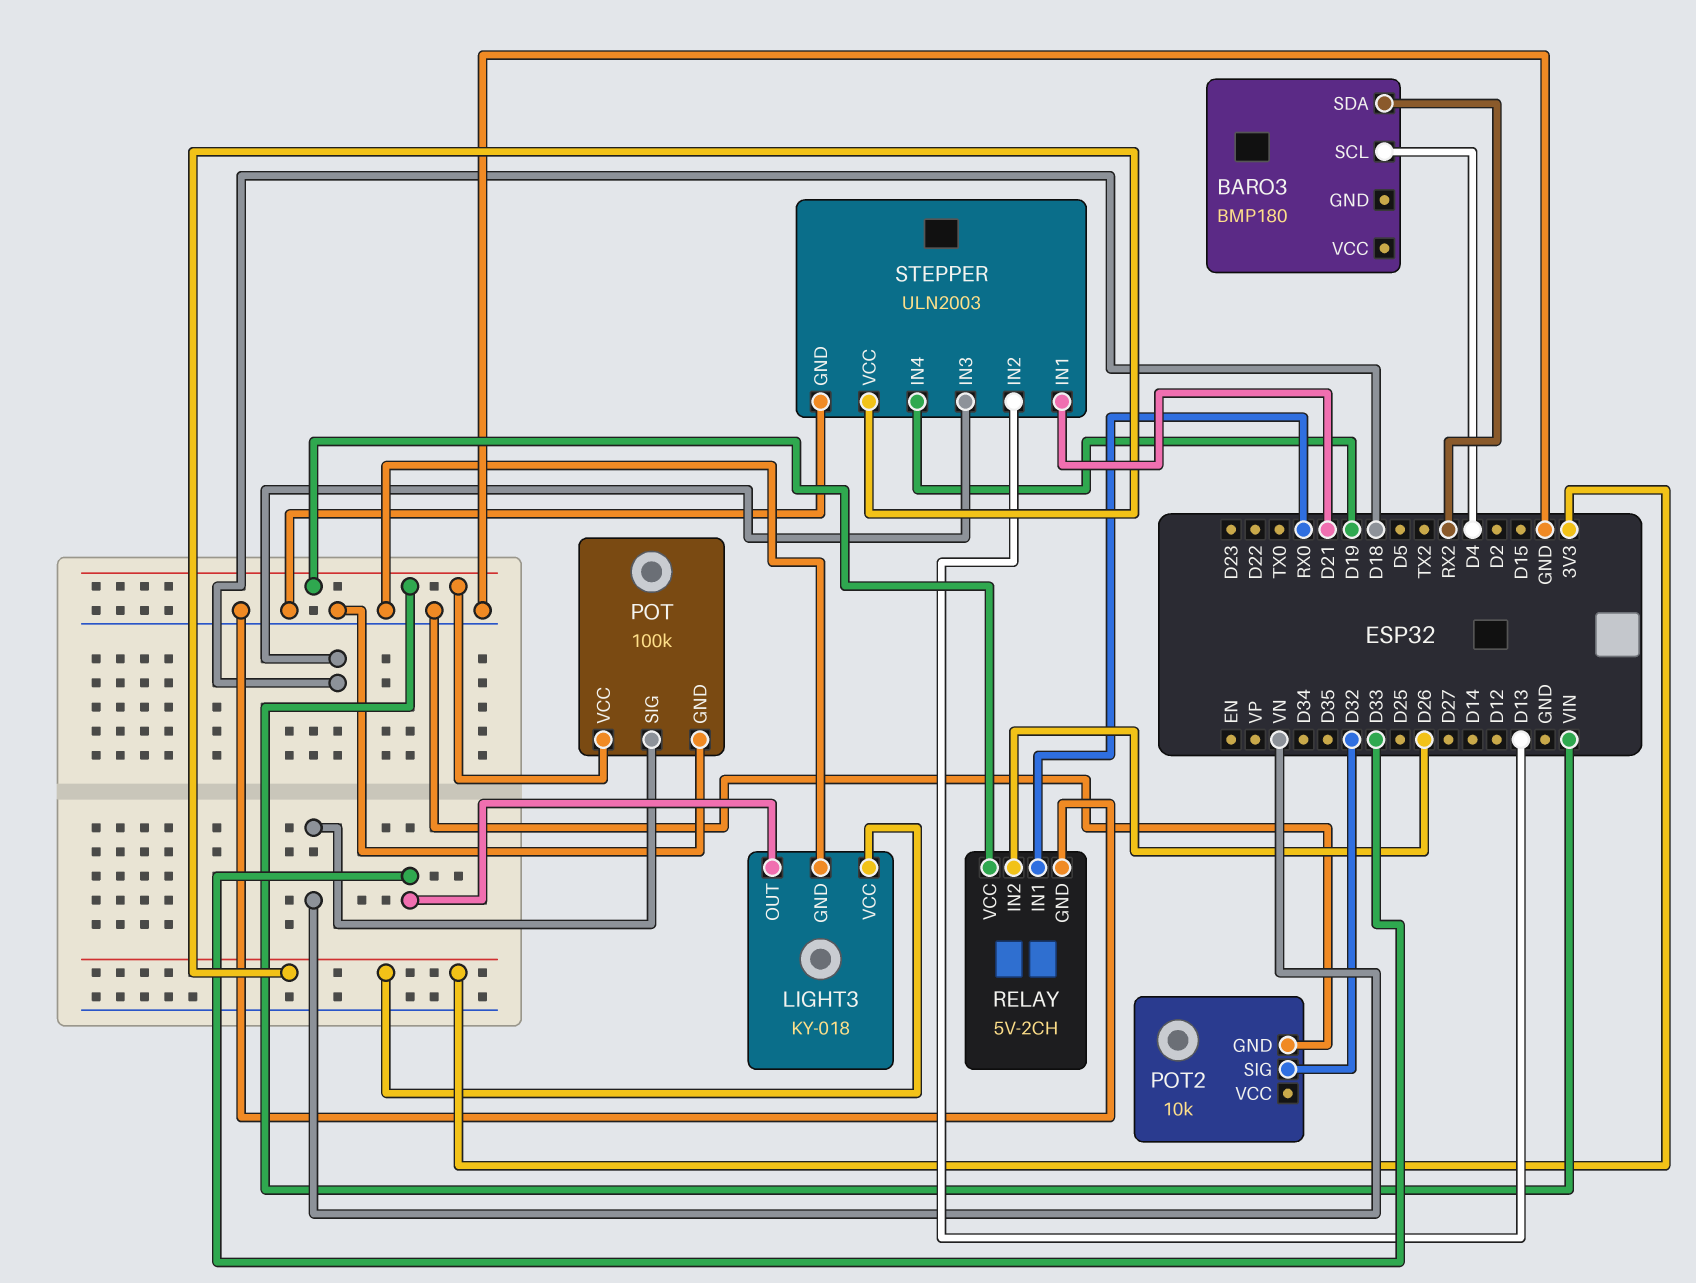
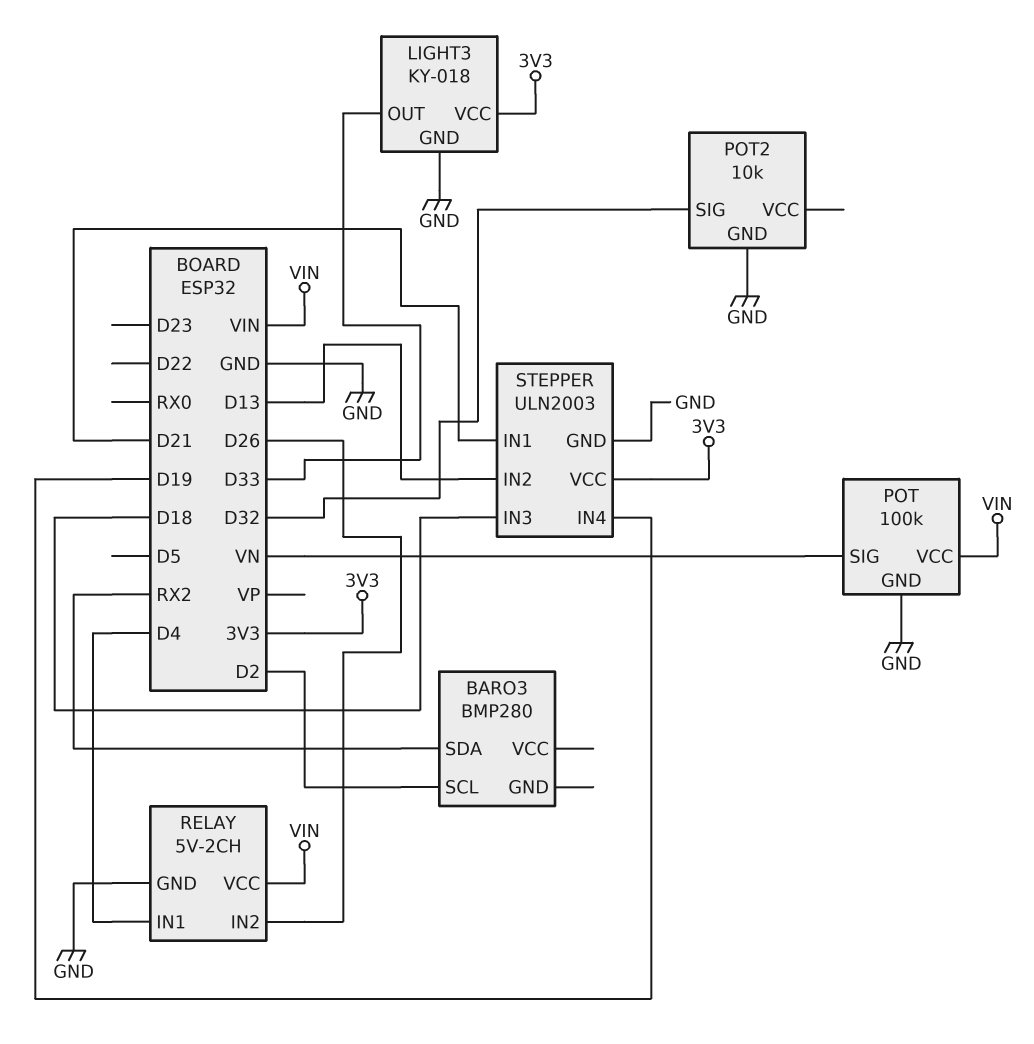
BARO3: BMP180 -> BMP280
BARO3 pin SCL: D4 -> D2
RELAY pin IN1: RX0 -> D4

